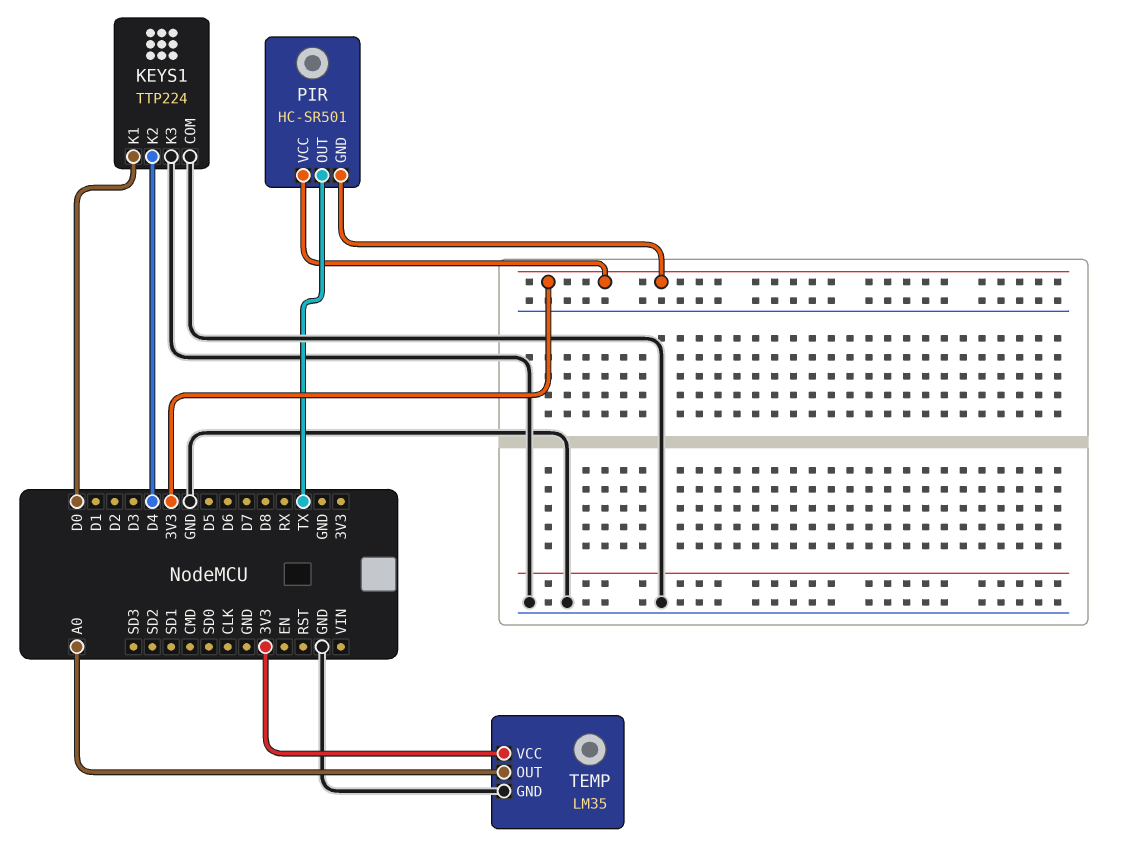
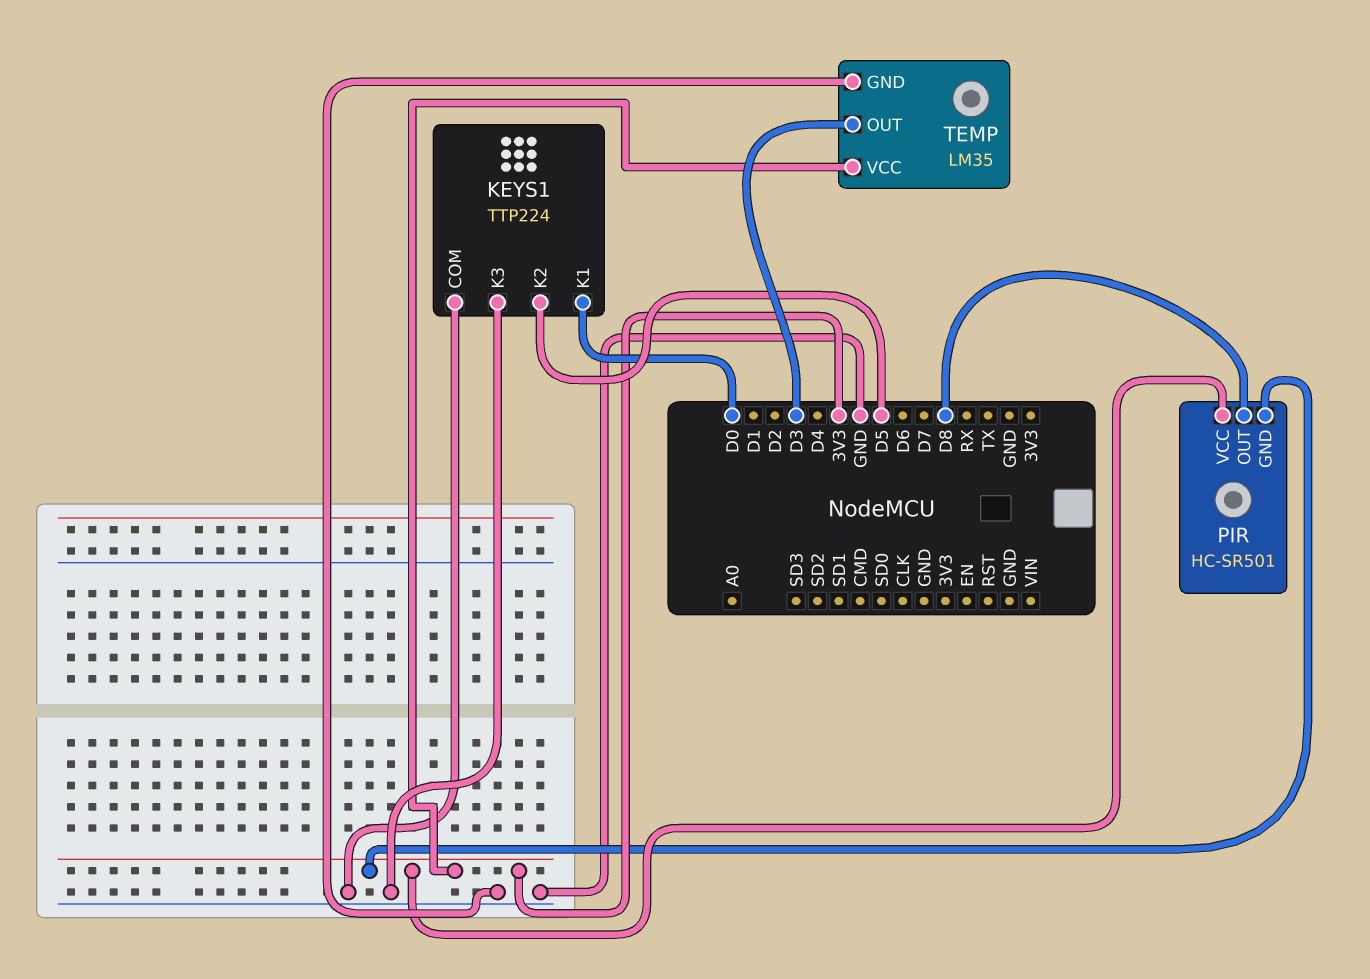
KEYS1 pin K2: D4 -> D5
PIR pin OUT: TX -> D8
TEMP pin OUT: A0 -> D3

